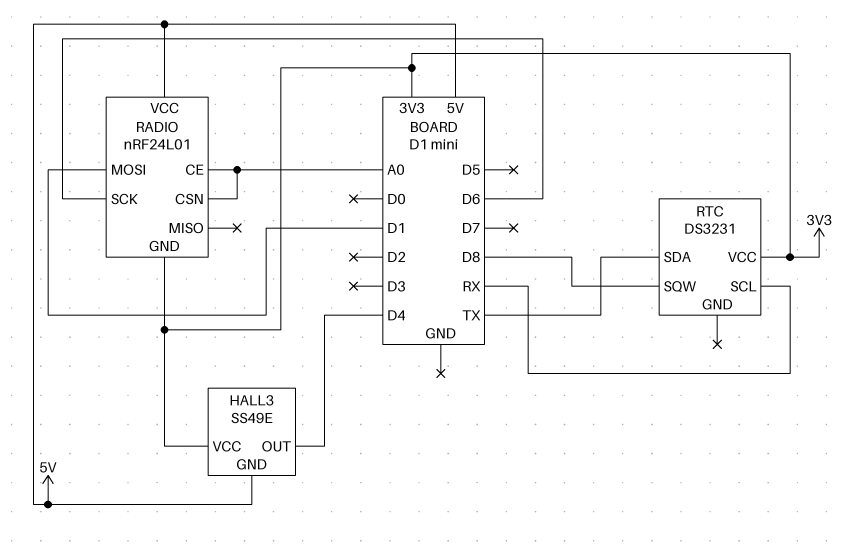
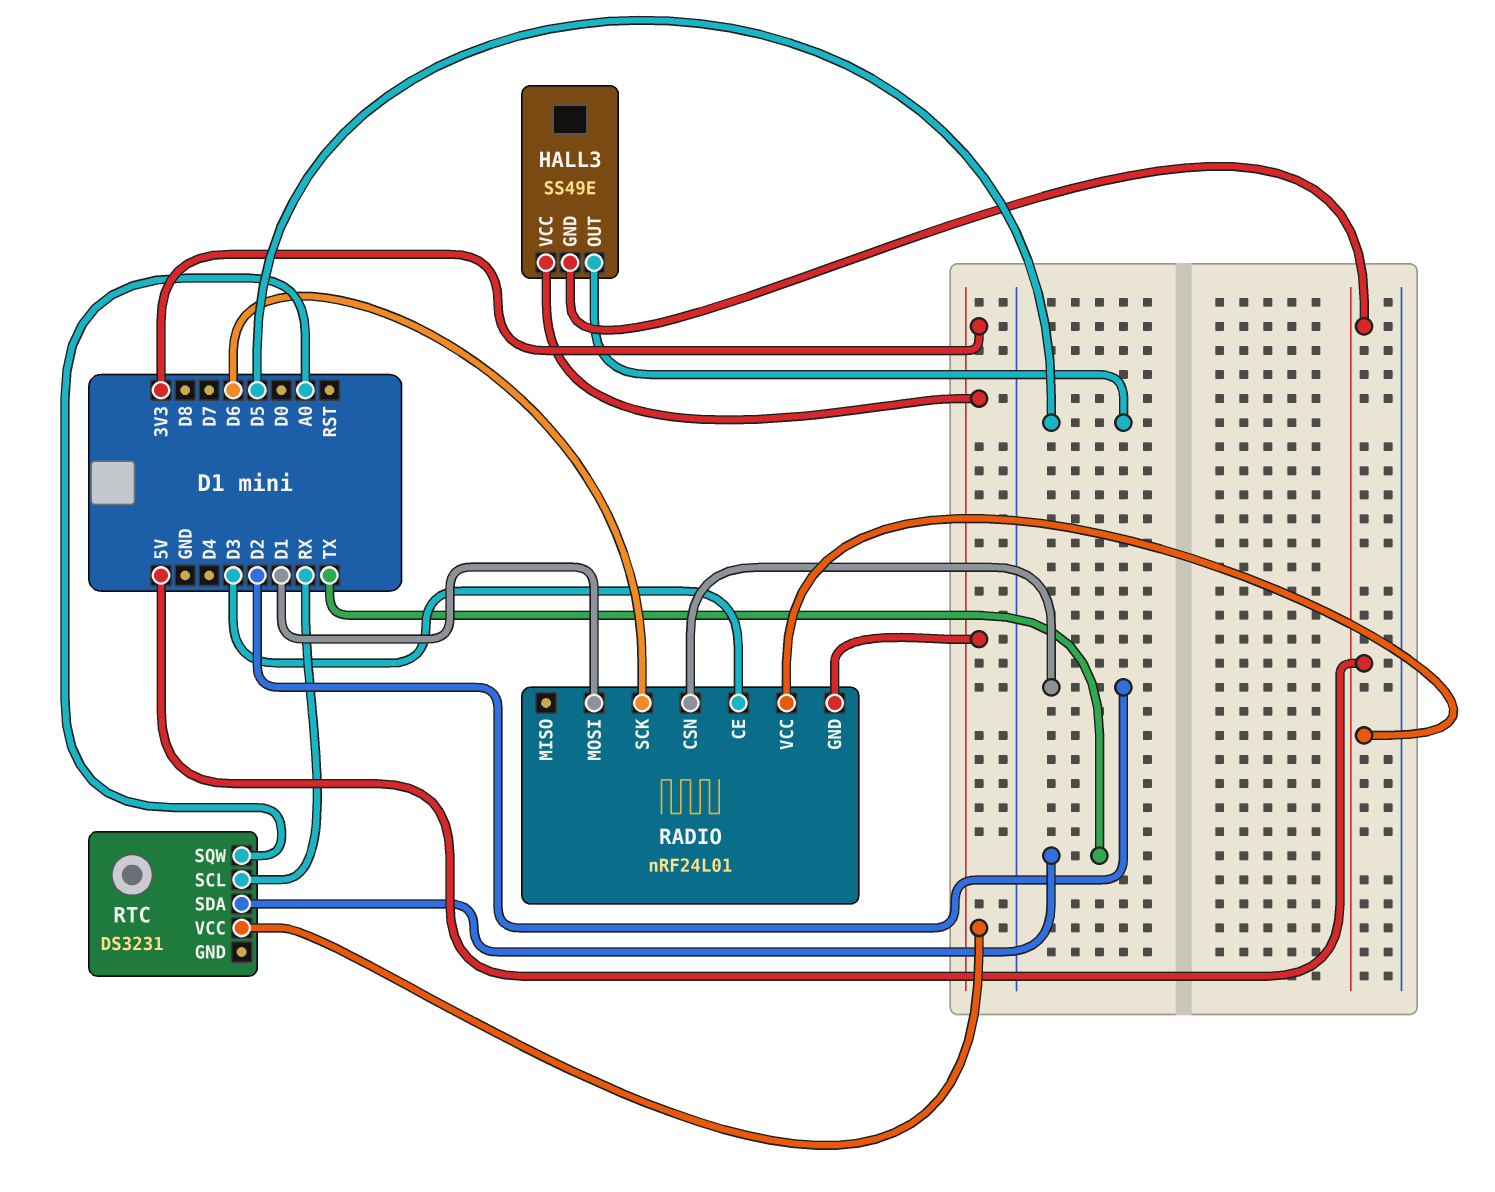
HALL3 pin OUT: D4 -> D5
RADIO pin CE: A0 -> D3
RADIO pin CSN: A0 -> D2
RTC pin SQW: D8 -> A0

